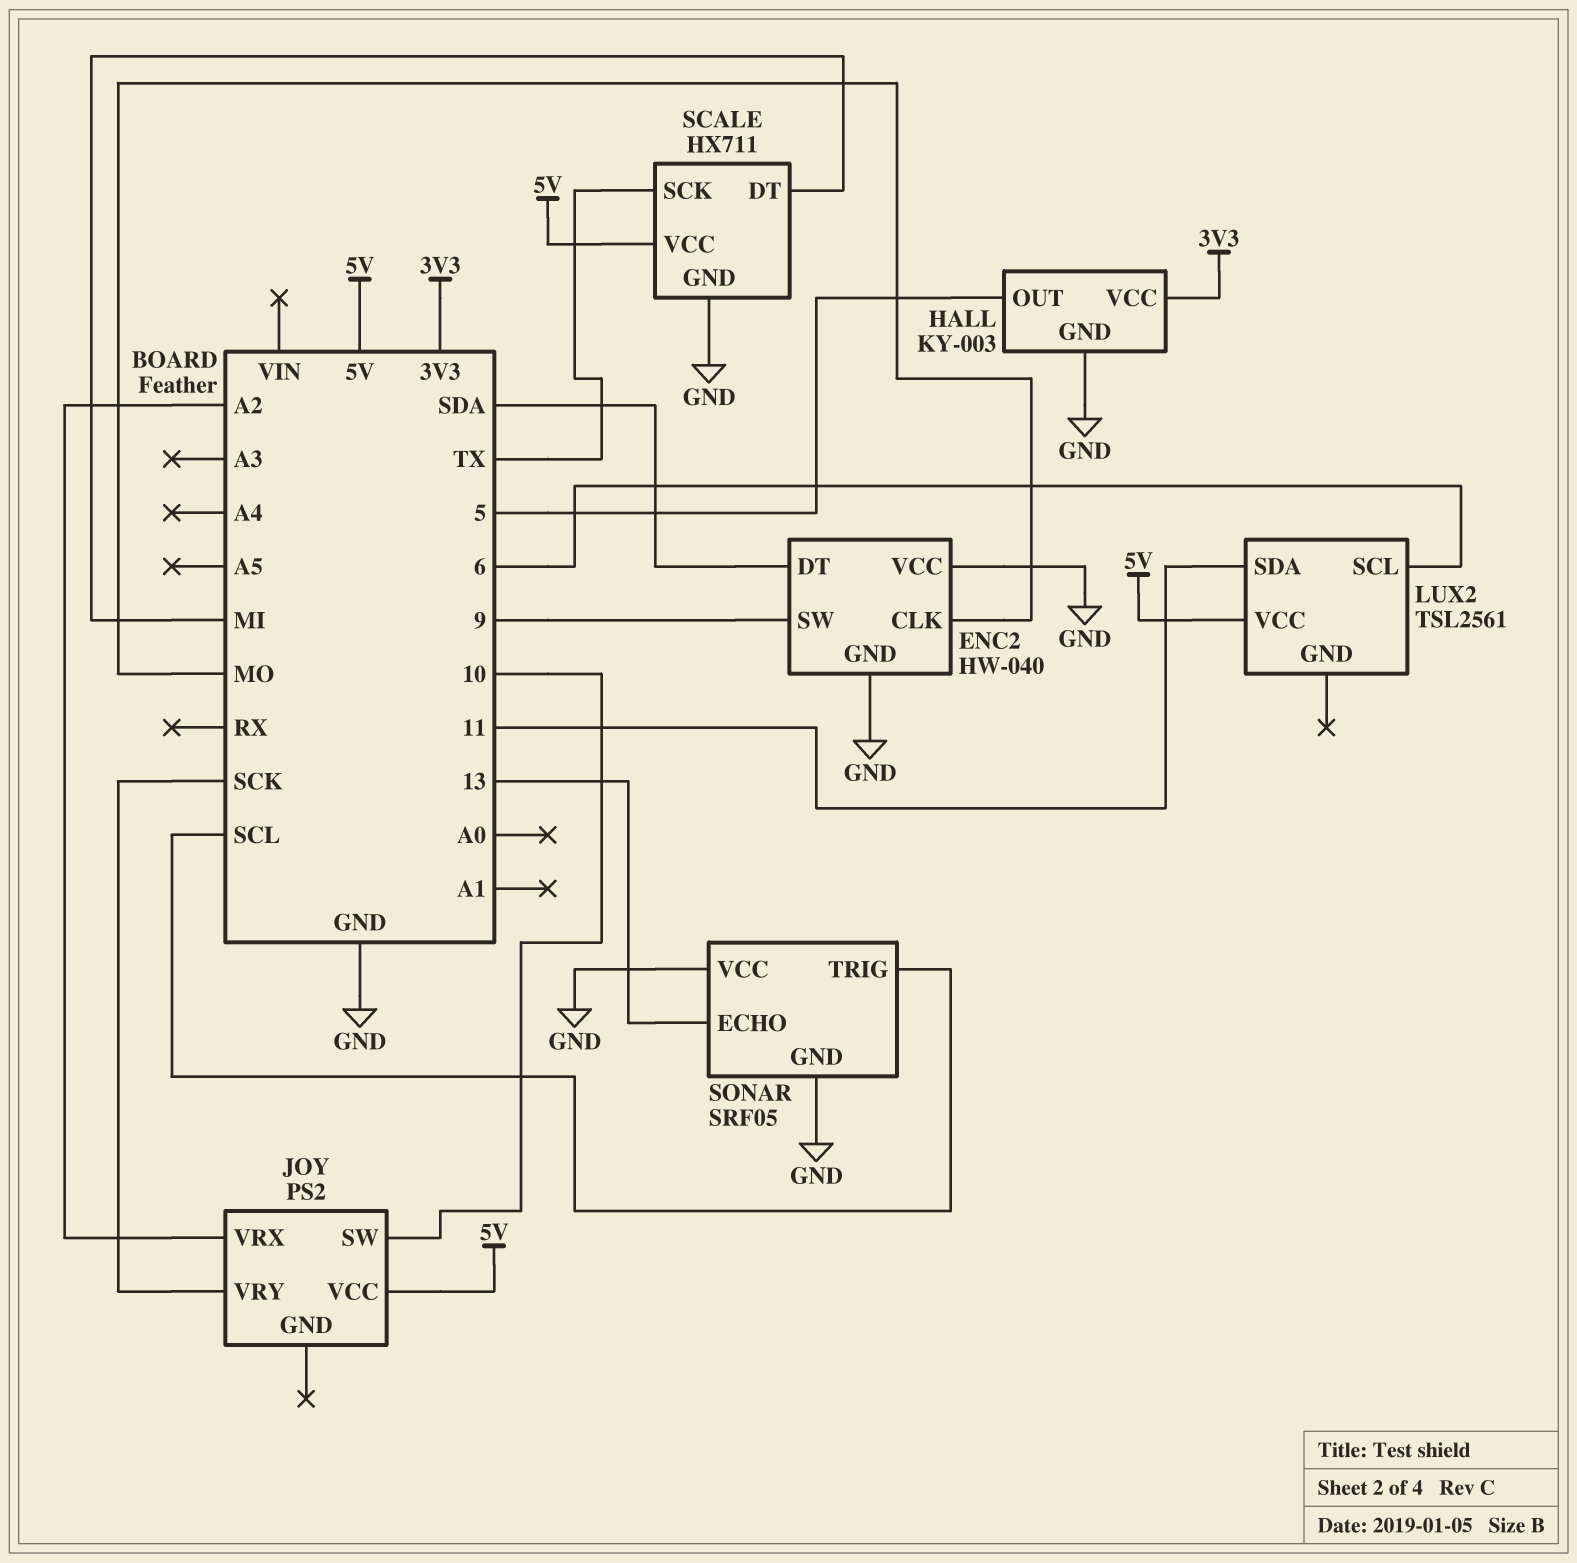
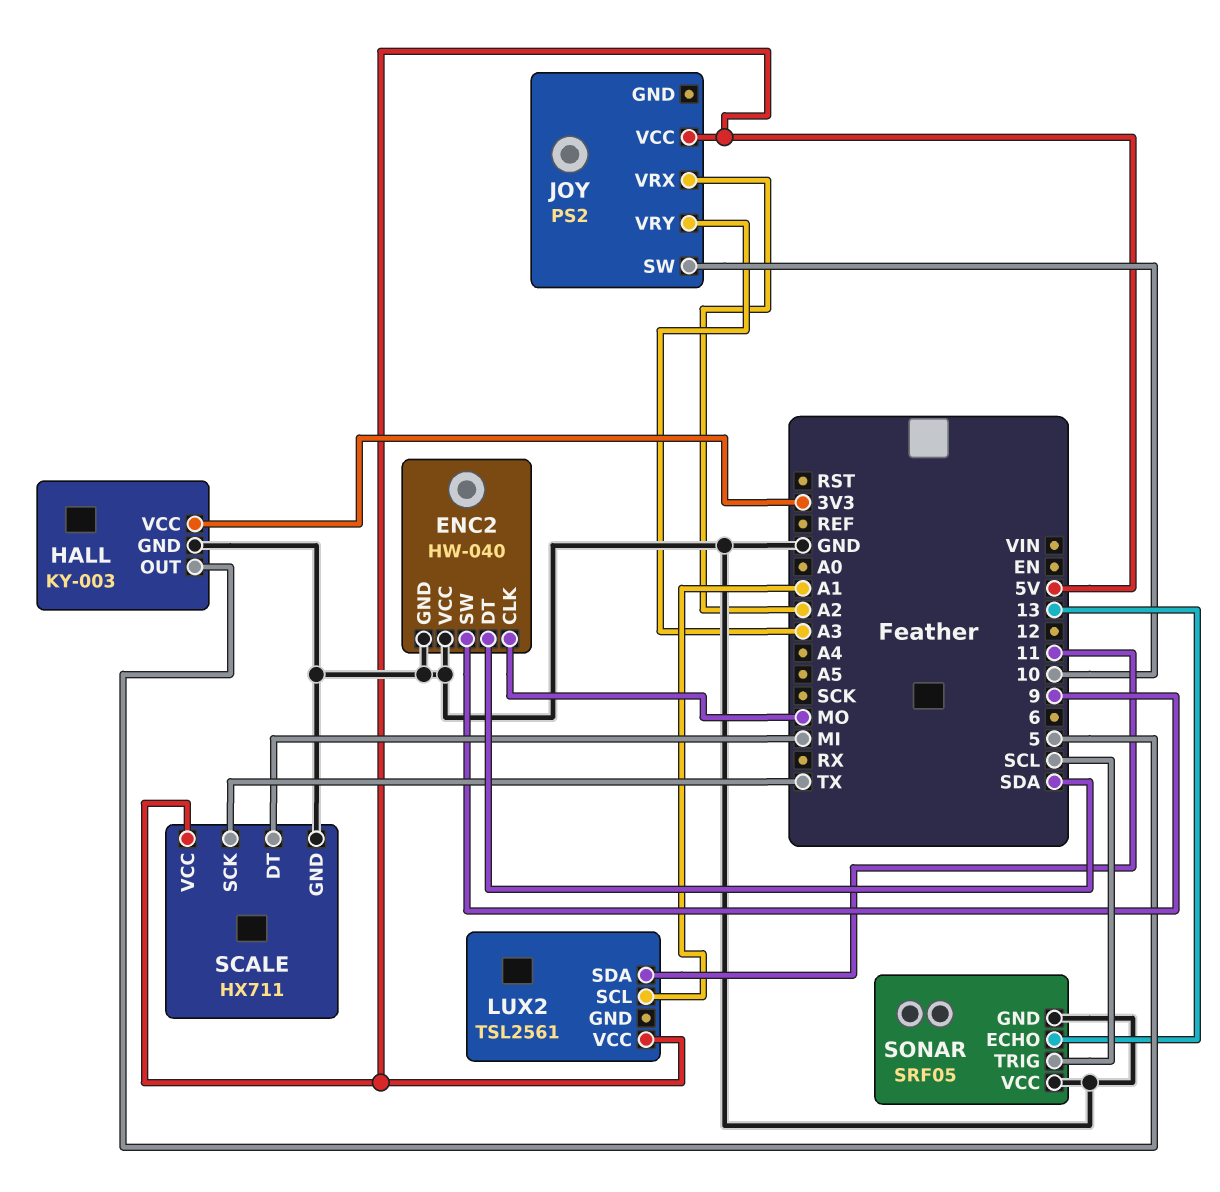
JOY pin VRY: SCK -> A3
LUX2 pin SCL: 6 -> A1

